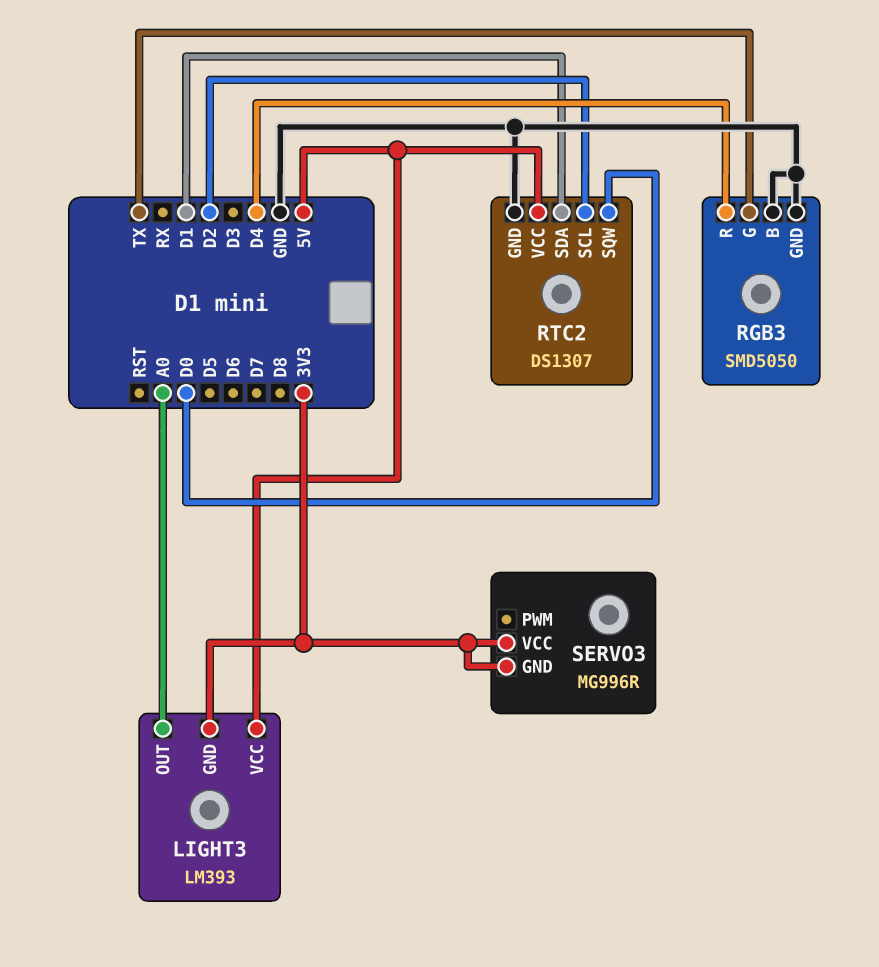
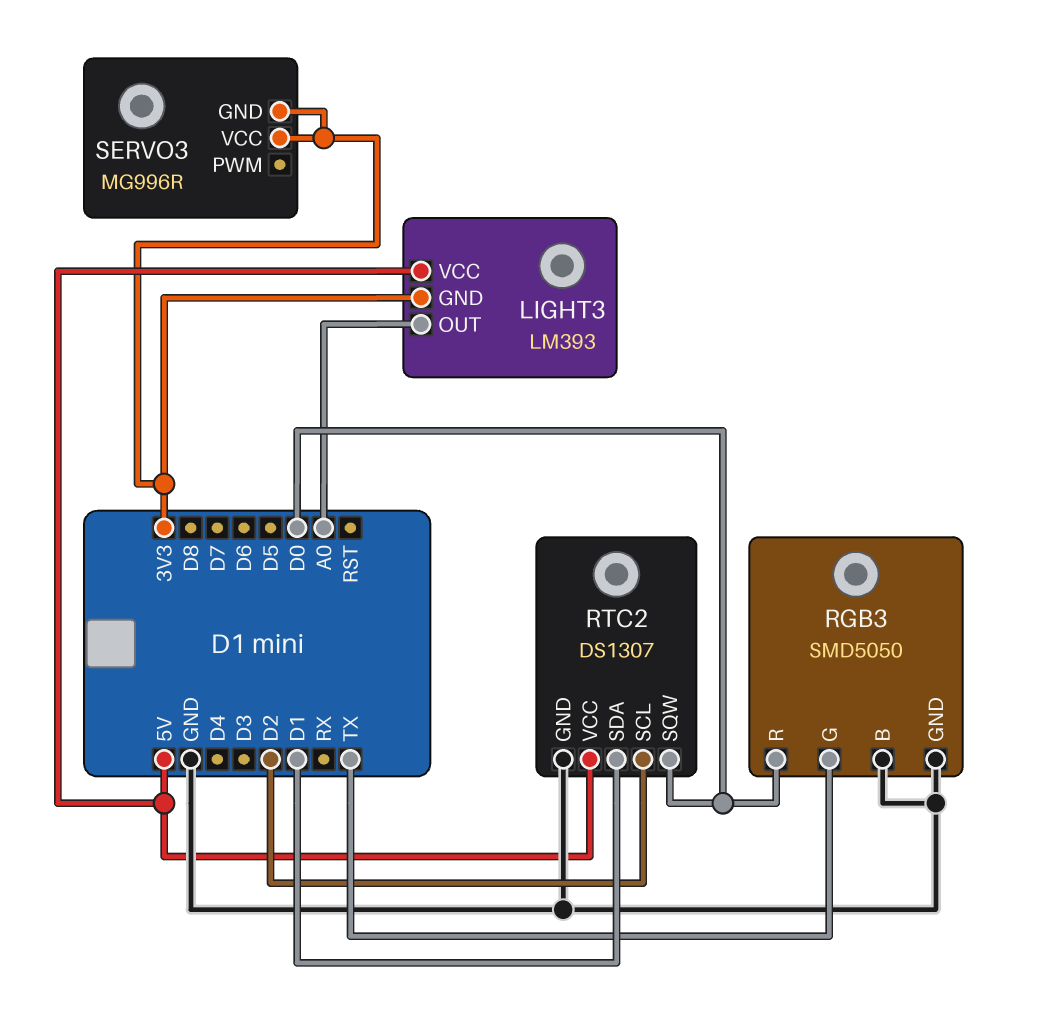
RGB3 pin R: D4 -> D0

